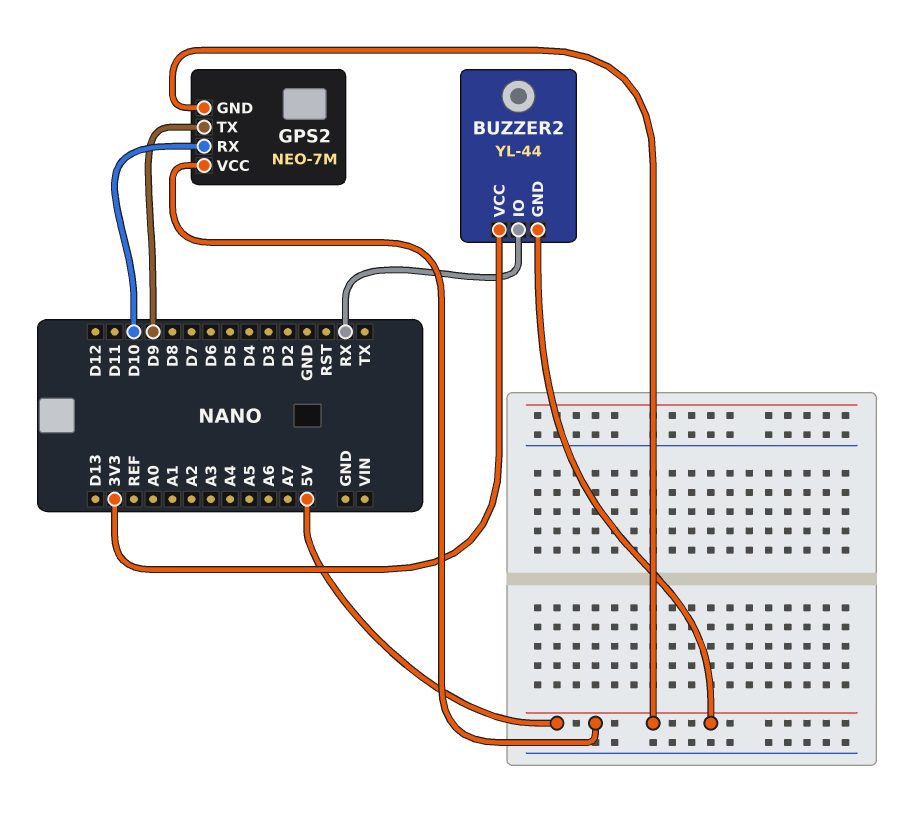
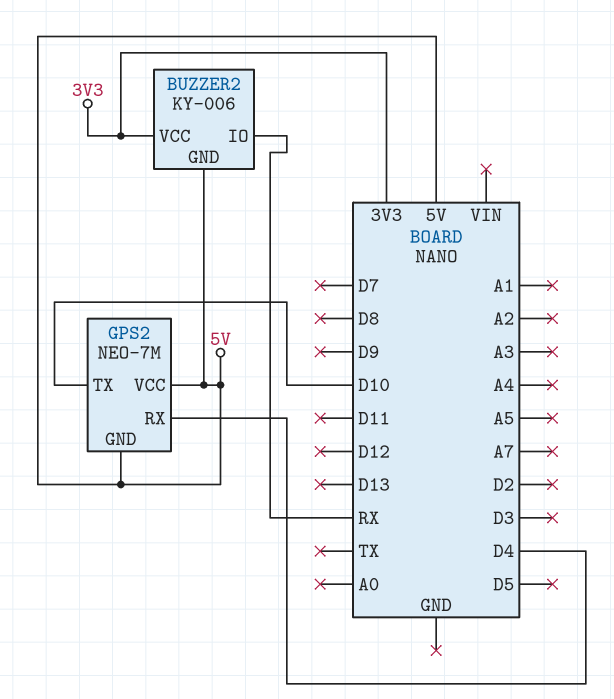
BUZZER2: YL-44 -> KY-006
GPS2 pin RX: D10 -> D4
GPS2 pin TX: D9 -> D10

